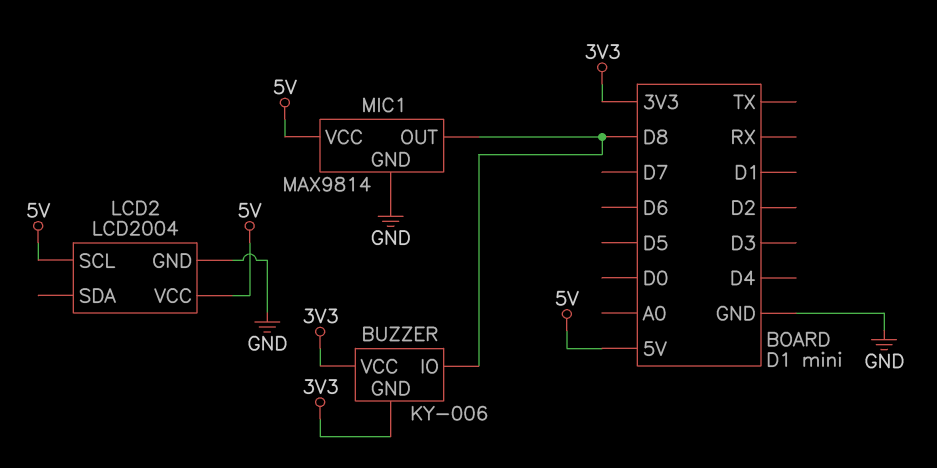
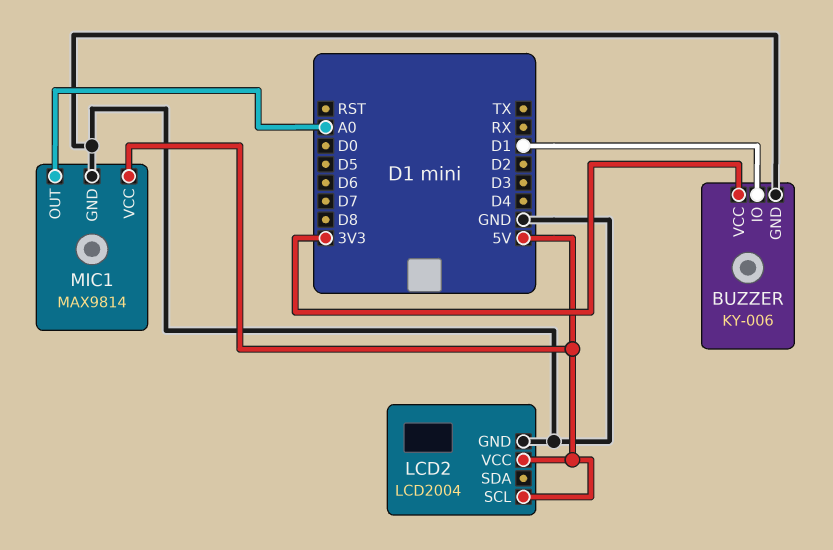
BUZZER pin GND: 3V3 -> GND
BUZZER pin IO: D8 -> D1
MIC1 pin OUT: D8 -> A0

